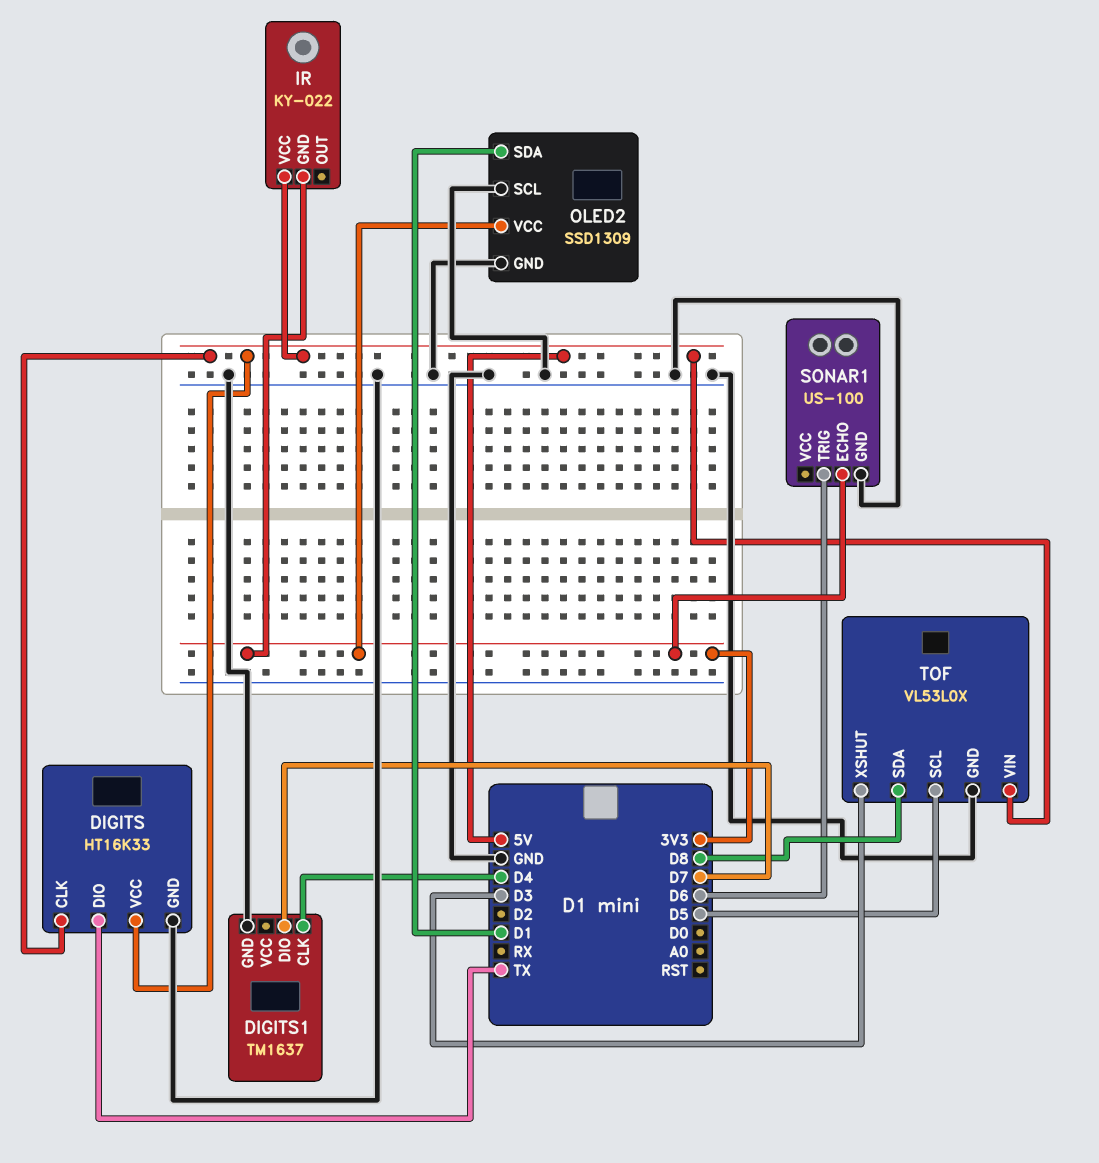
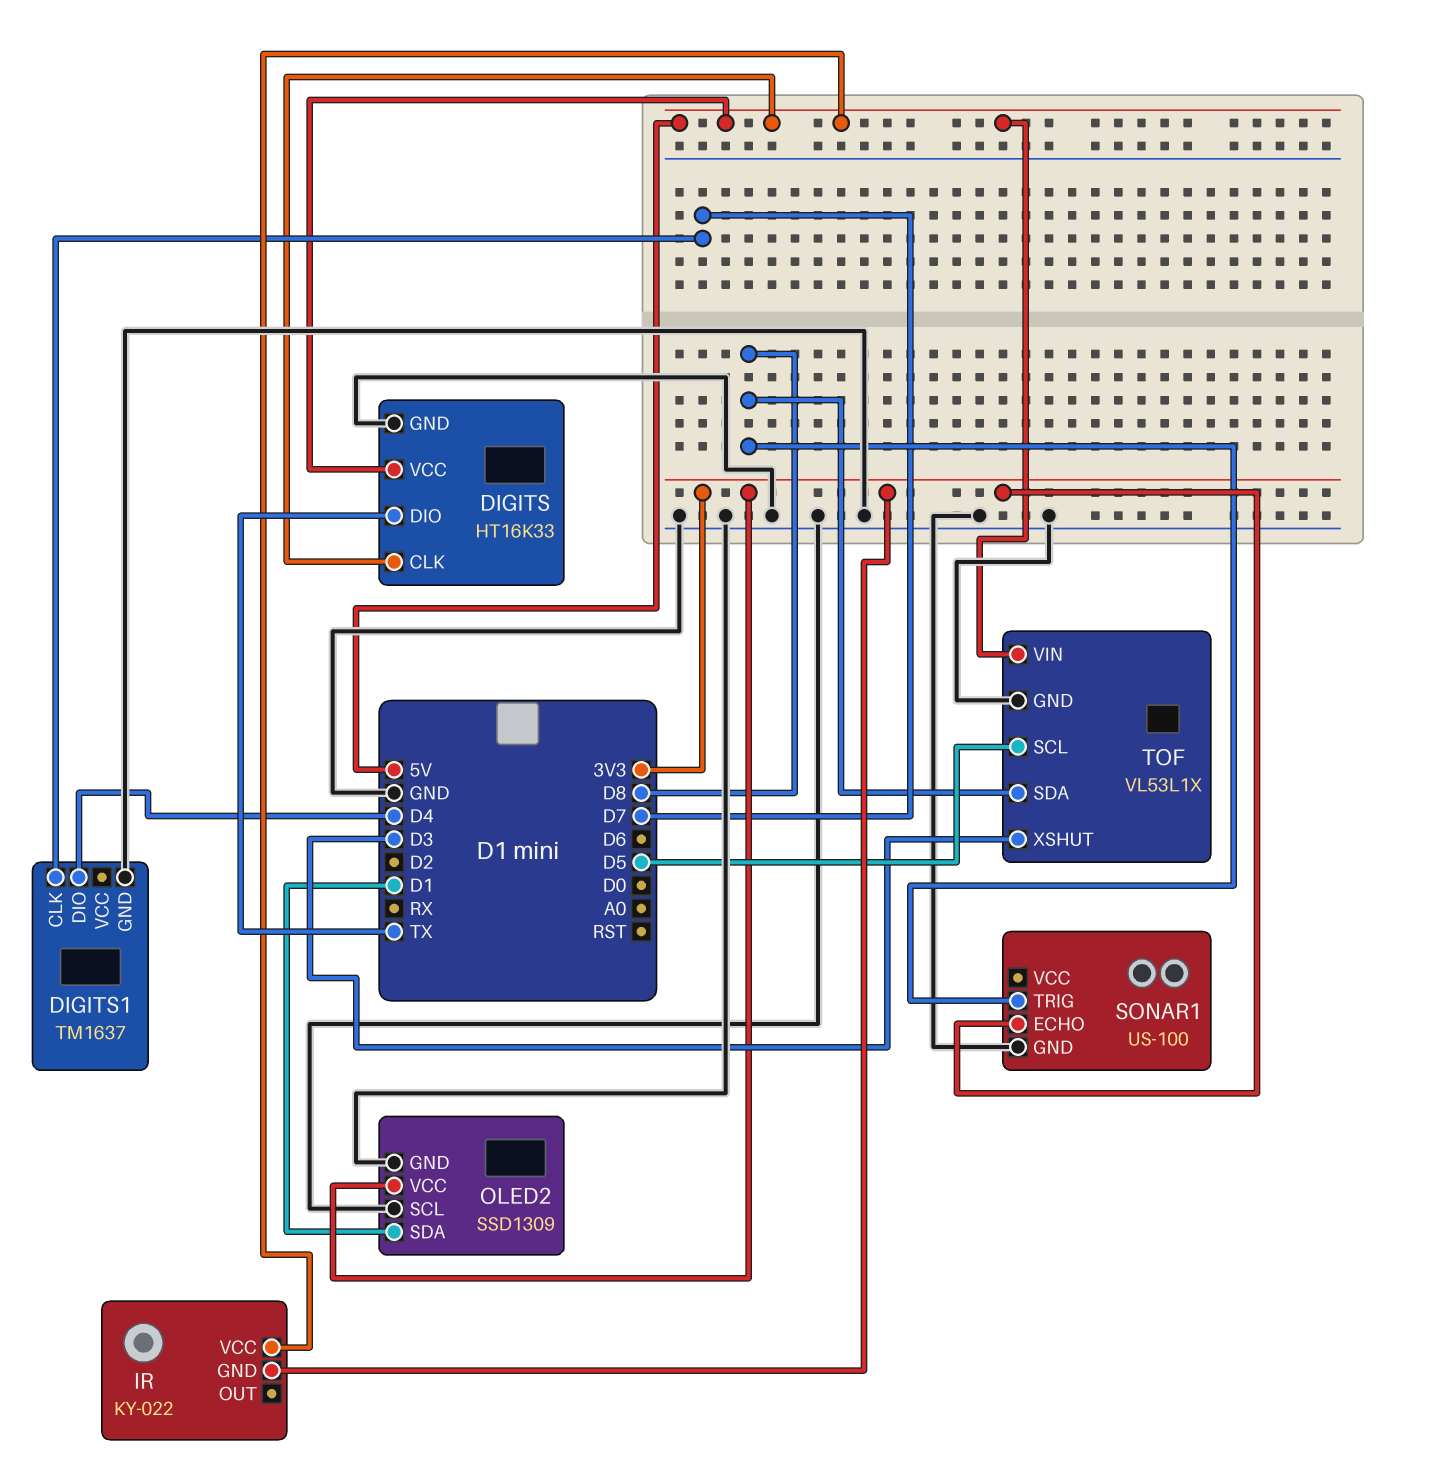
DIGITS1 pin CLK: D4 -> D7
DIGITS1 pin DIO: D7 -> D4
SONAR1 pin TRIG: D6 -> D8
TOF: VL53L0X -> VL53L1X

